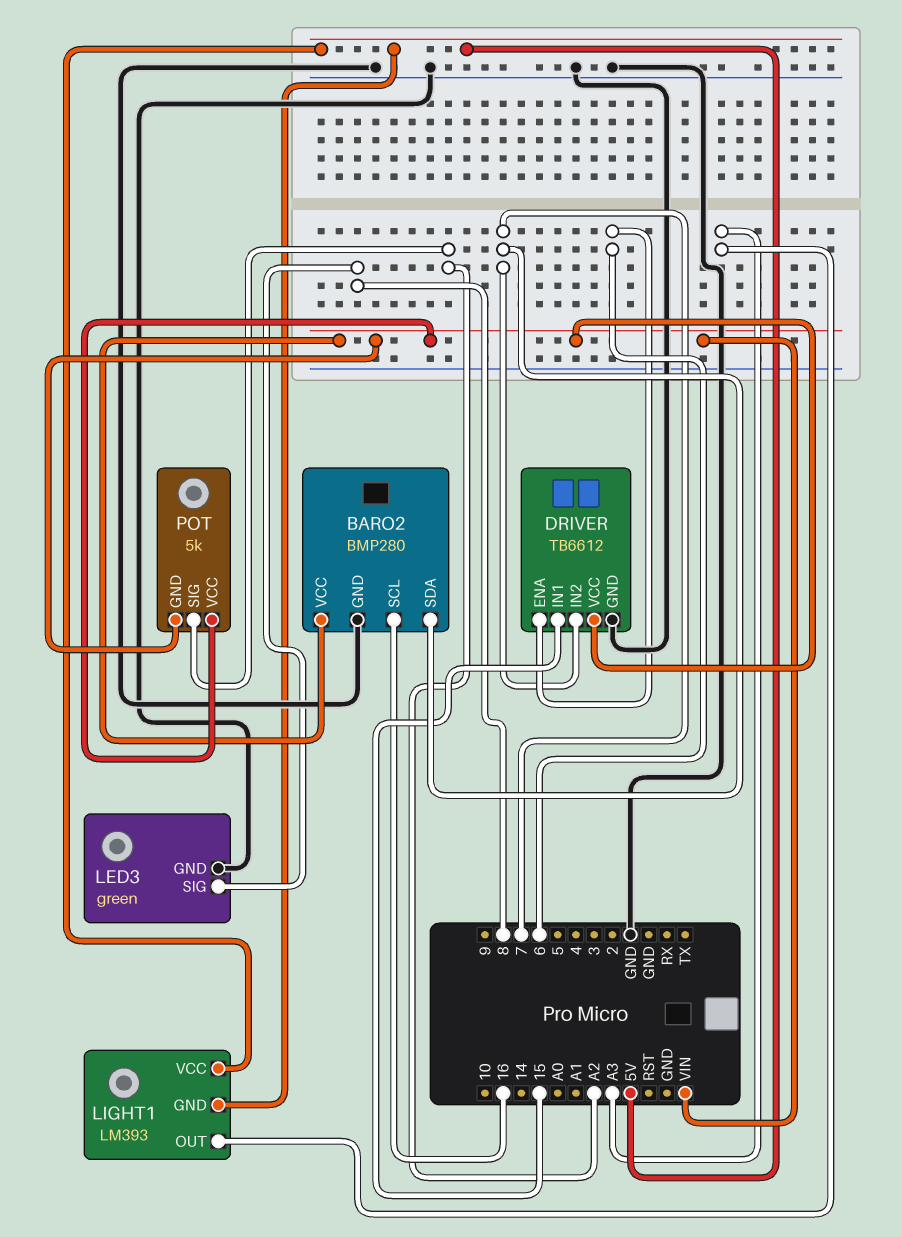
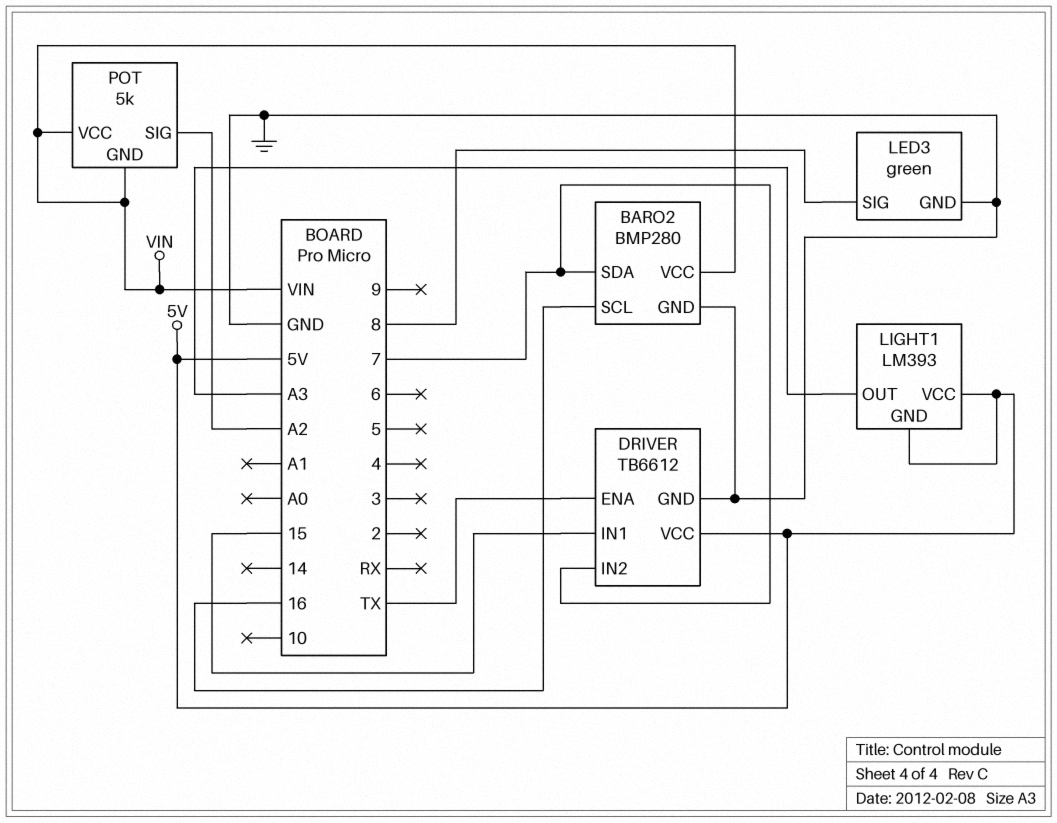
DRIVER pin ENA: 6 -> TX
DRIVER pin VCC: VIN -> 5V

